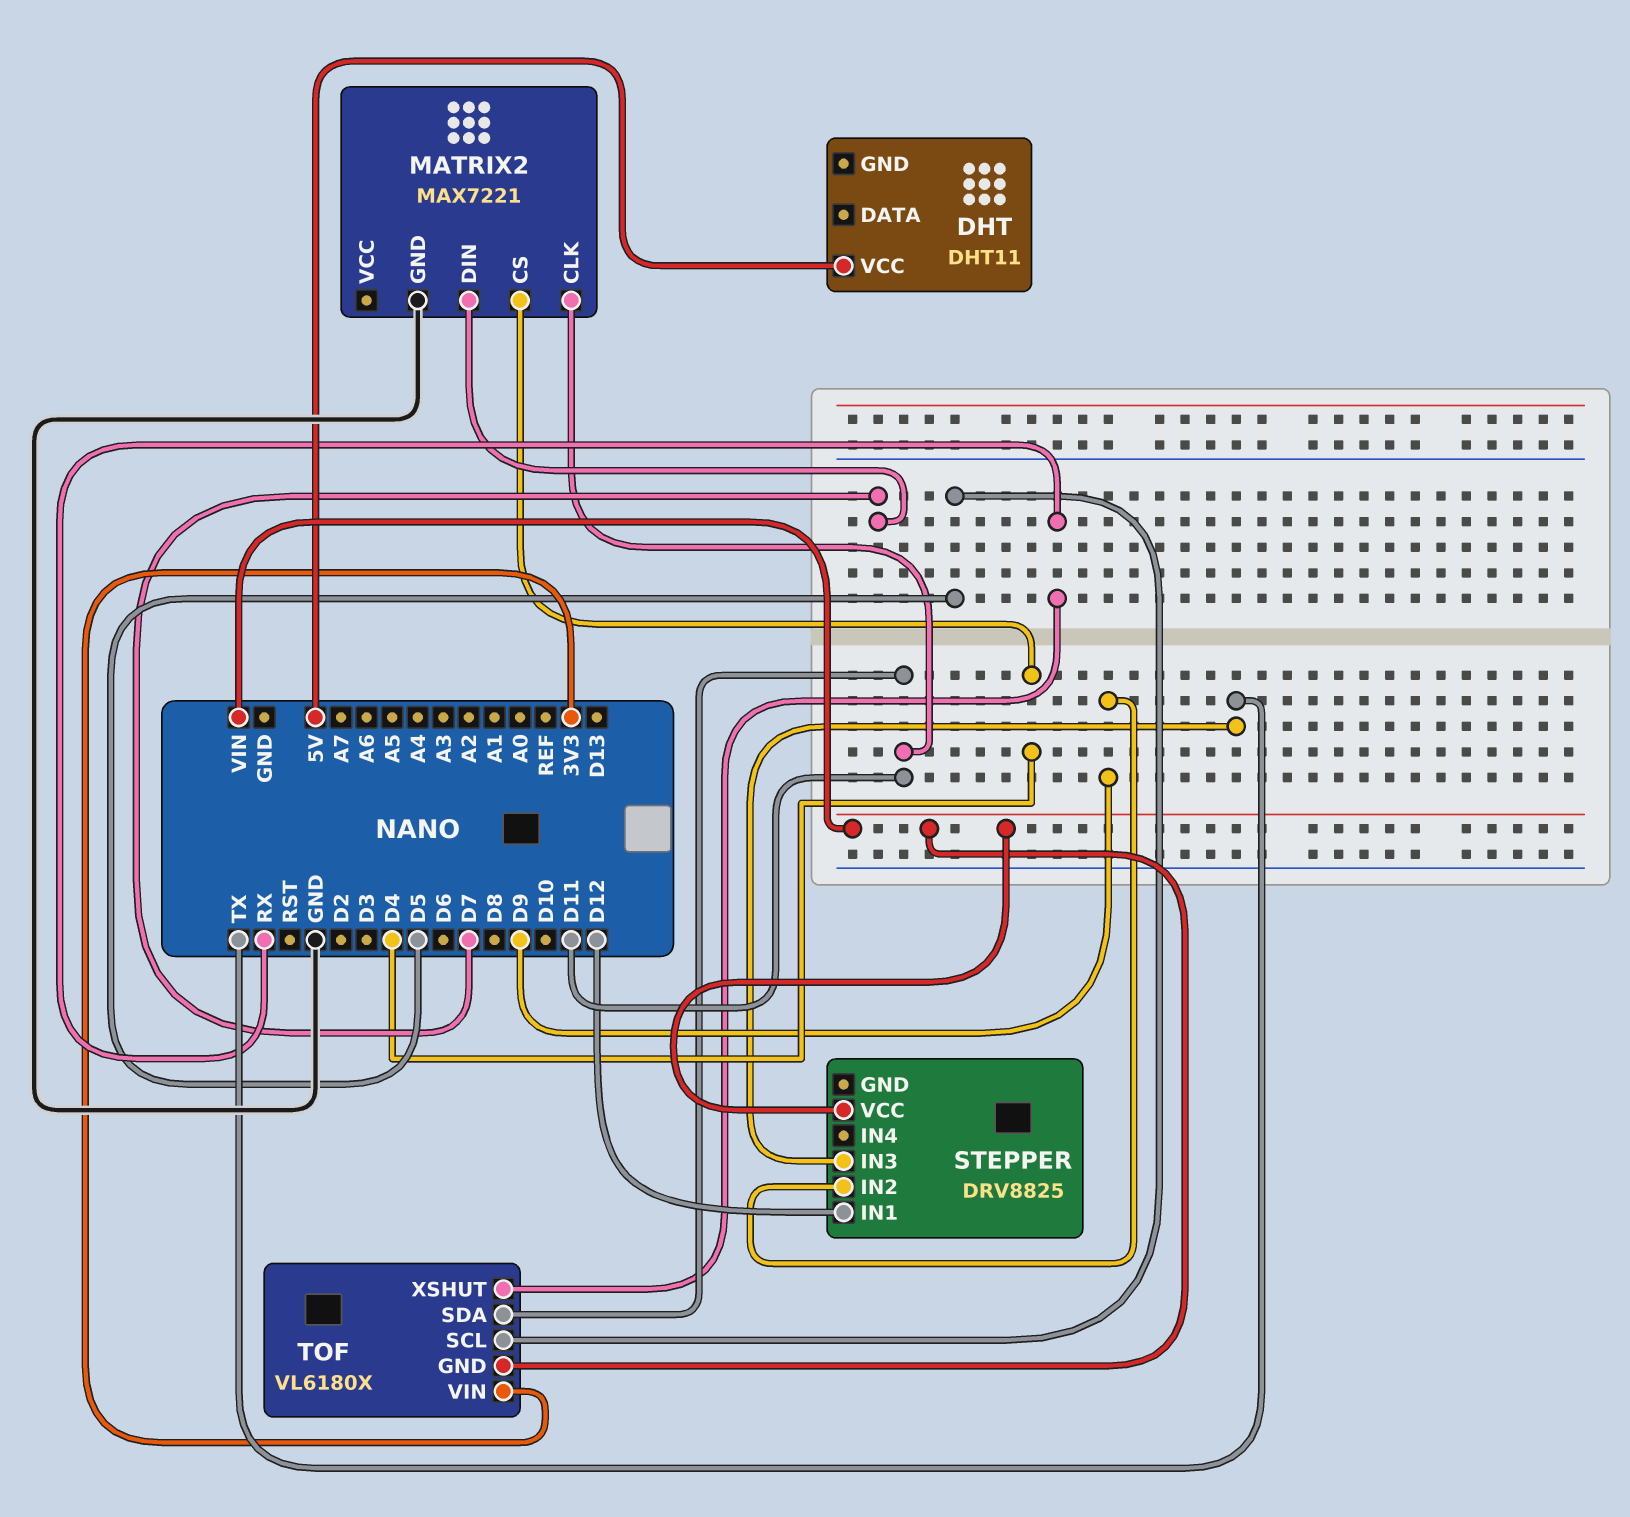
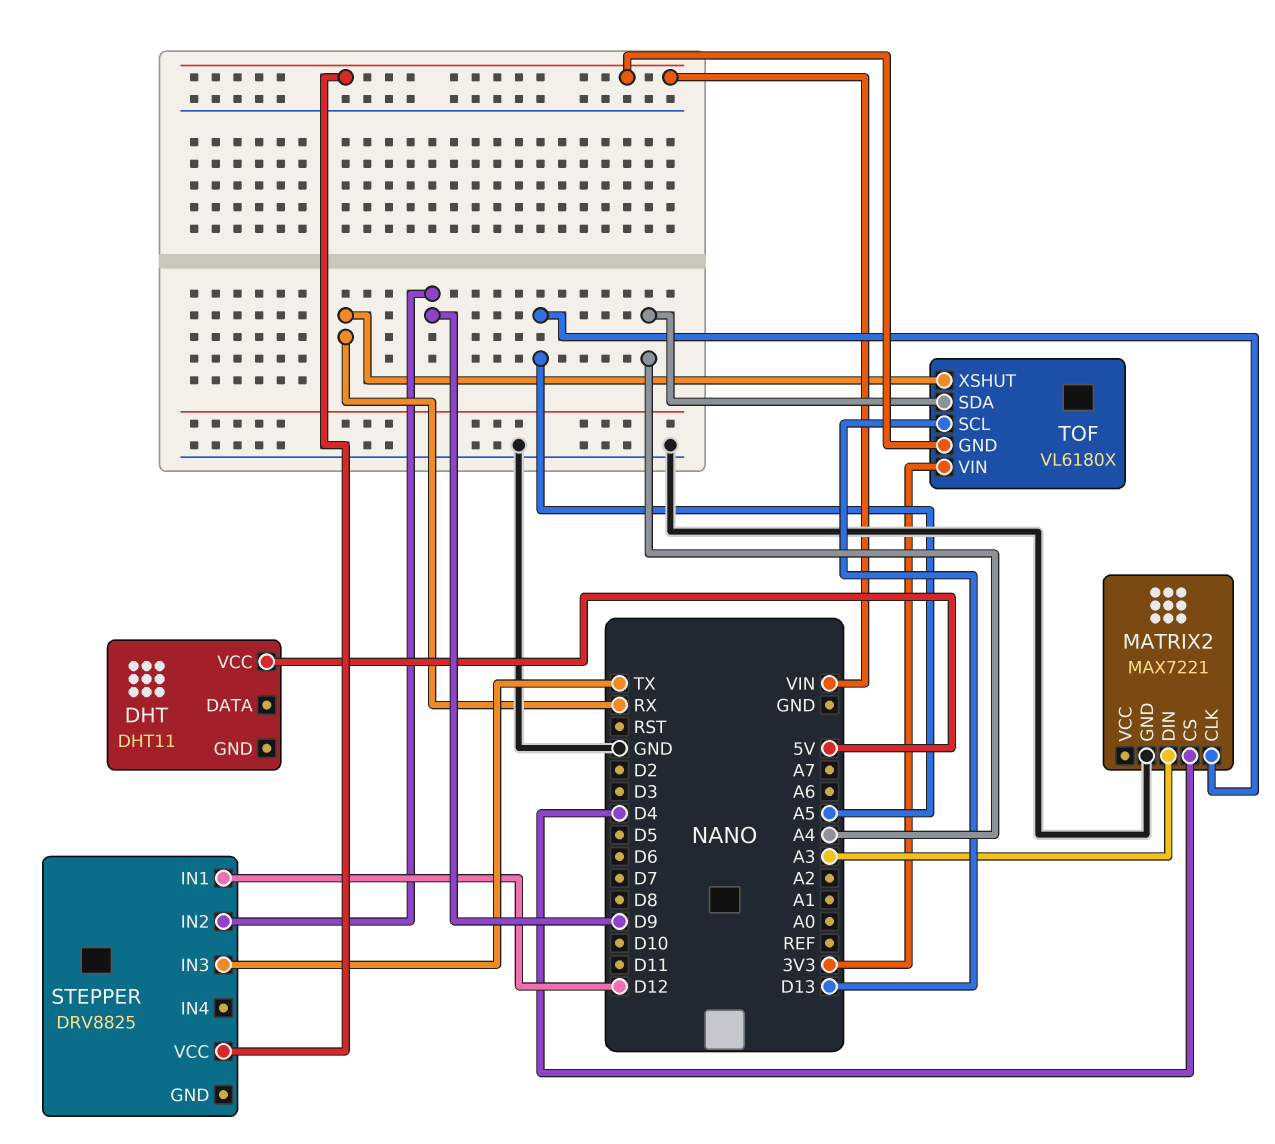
MATRIX2 pin CLK: D11 -> A5
MATRIX2 pin DIN: D7 -> A3
TOF pin SCL: D5 -> D13
TOF pin SDA: D11 -> A4

